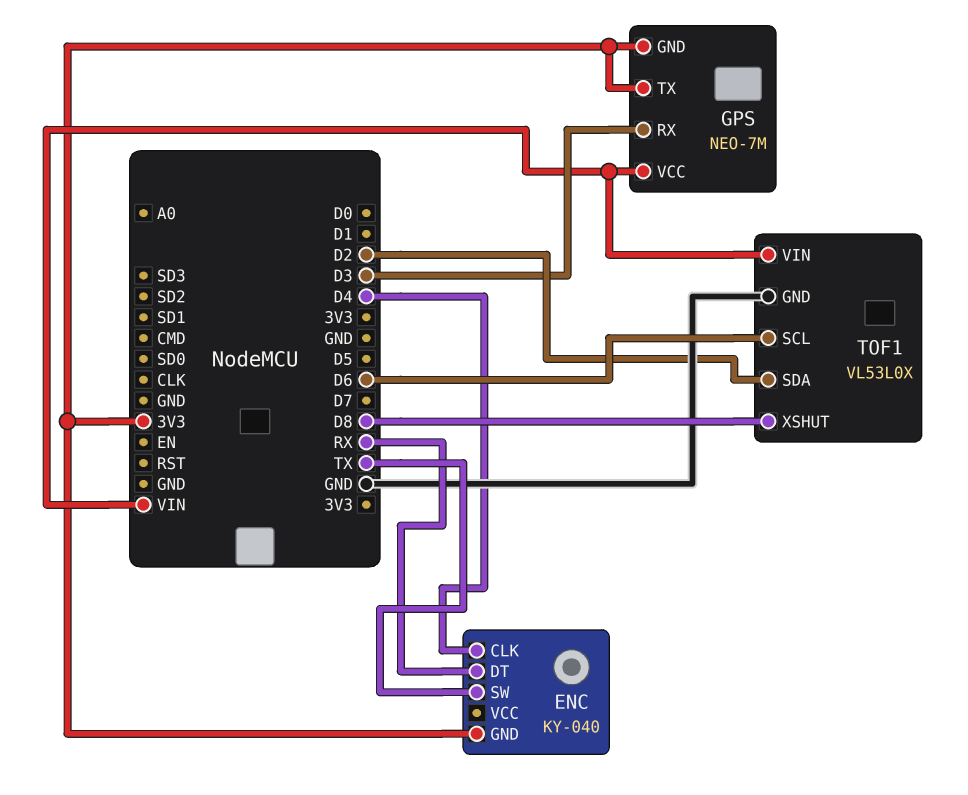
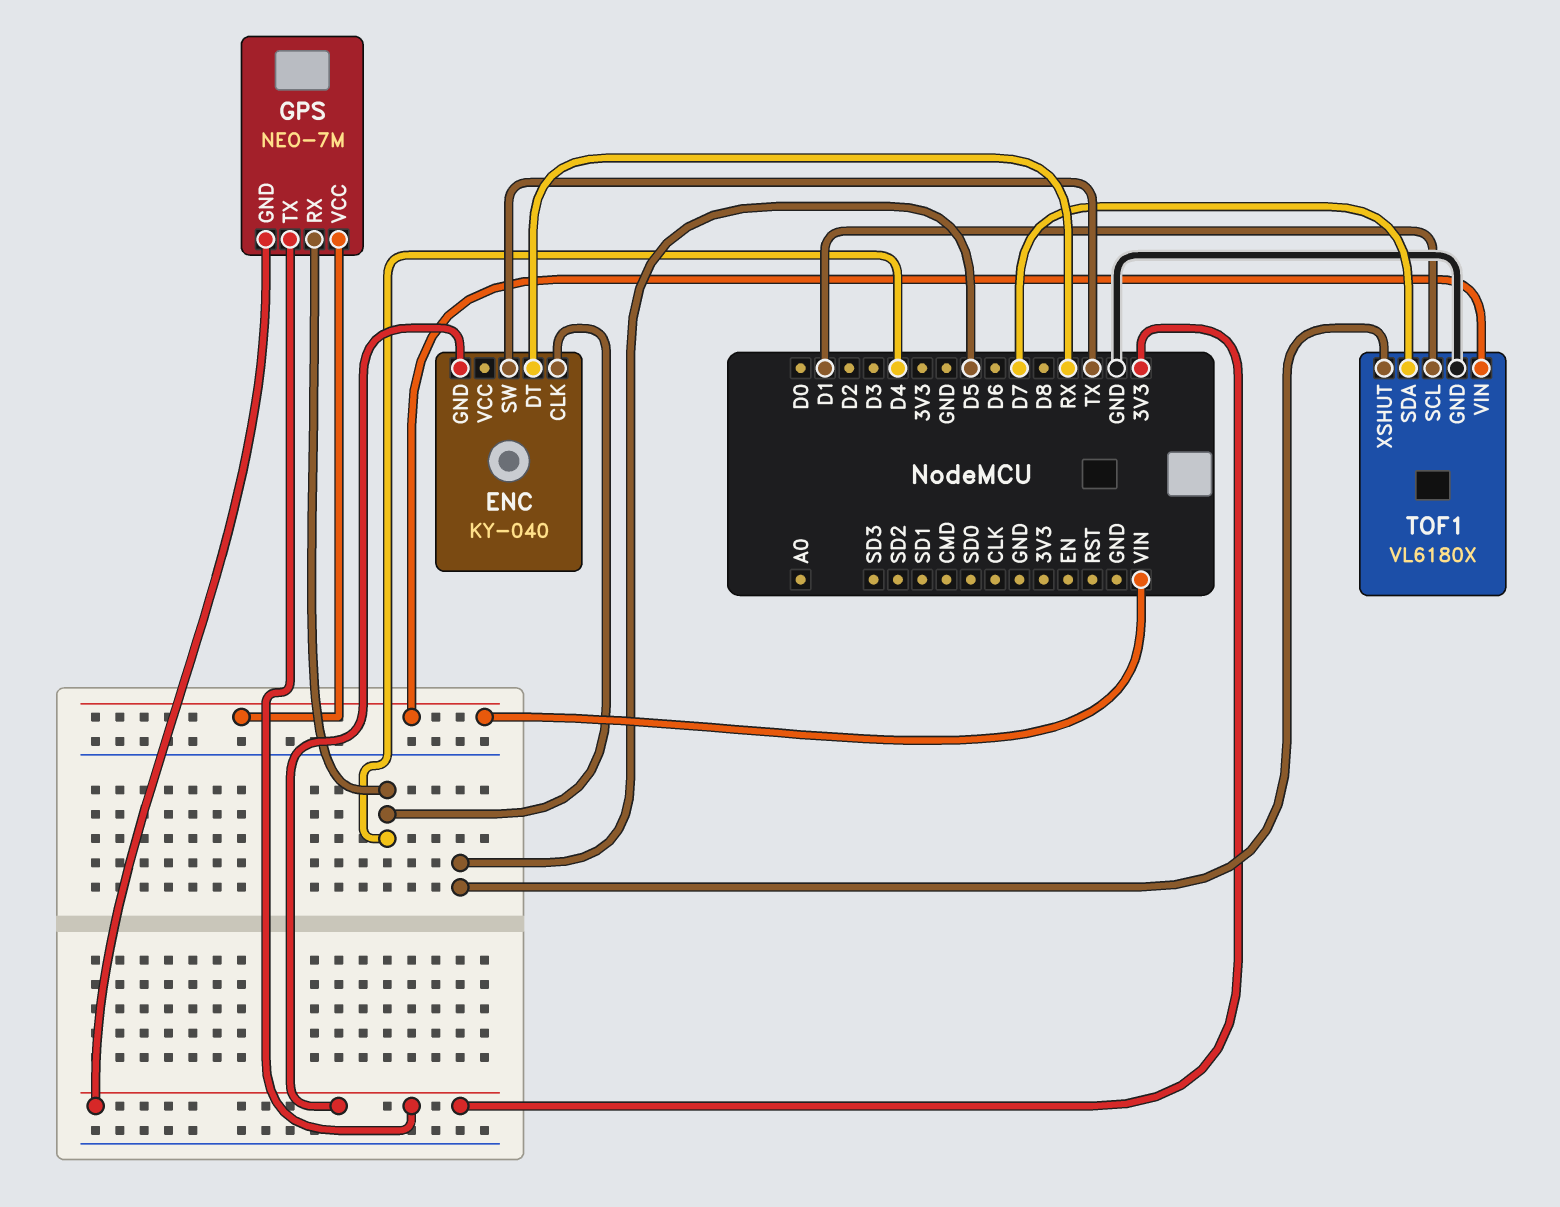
GPS pin RX: D3 -> D4
TOF1: VL53L0X -> VL6180X
TOF1 pin SCL: D6 -> D1
TOF1 pin SDA: D2 -> D7
TOF1 pin XSHUT: D8 -> D5

